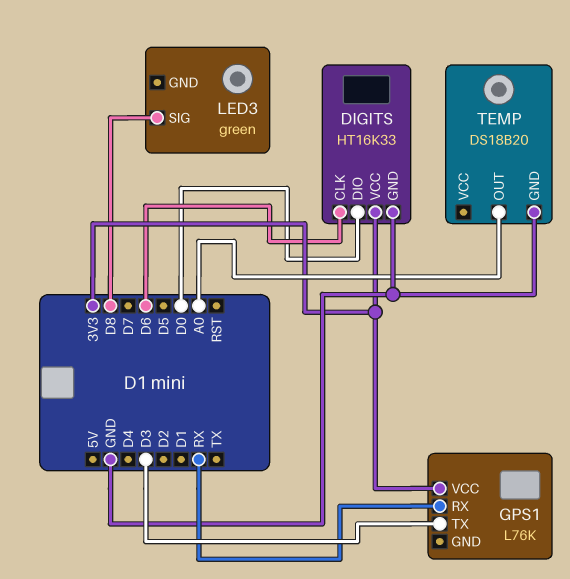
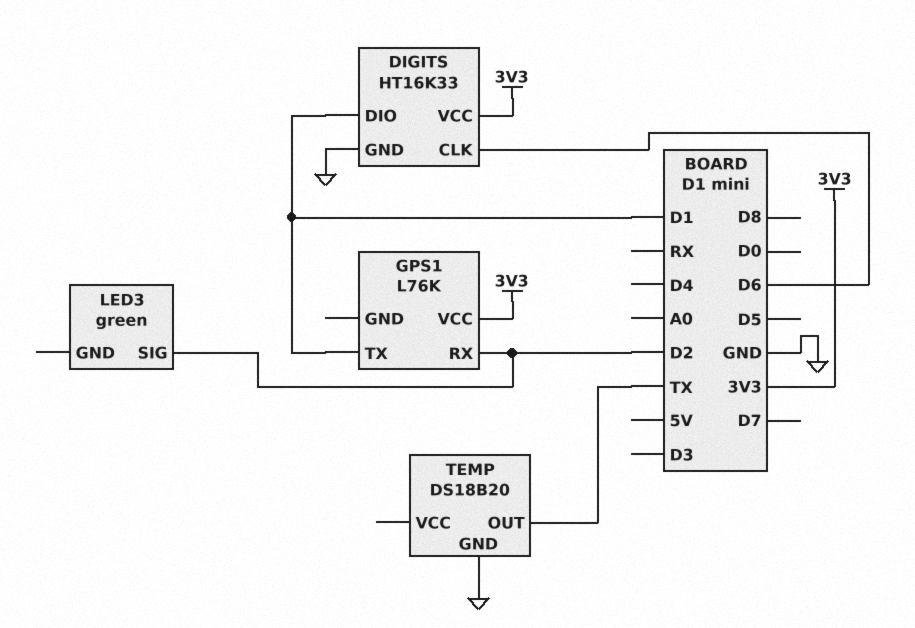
DIGITS pin DIO: D0 -> D1
GPS1 pin RX: RX -> D2
GPS1 pin TX: D3 -> D1
LED3 pin SIG: D8 -> D2
TEMP pin OUT: A0 -> TX

